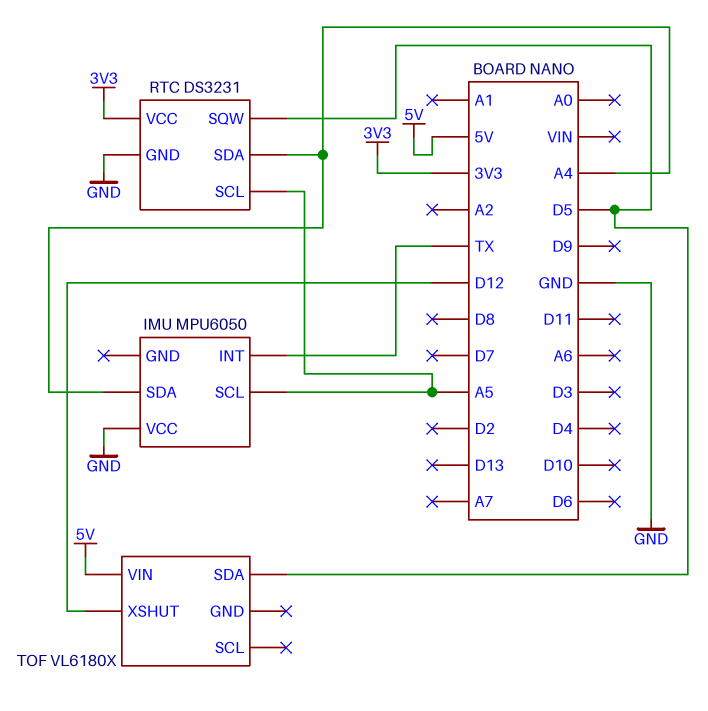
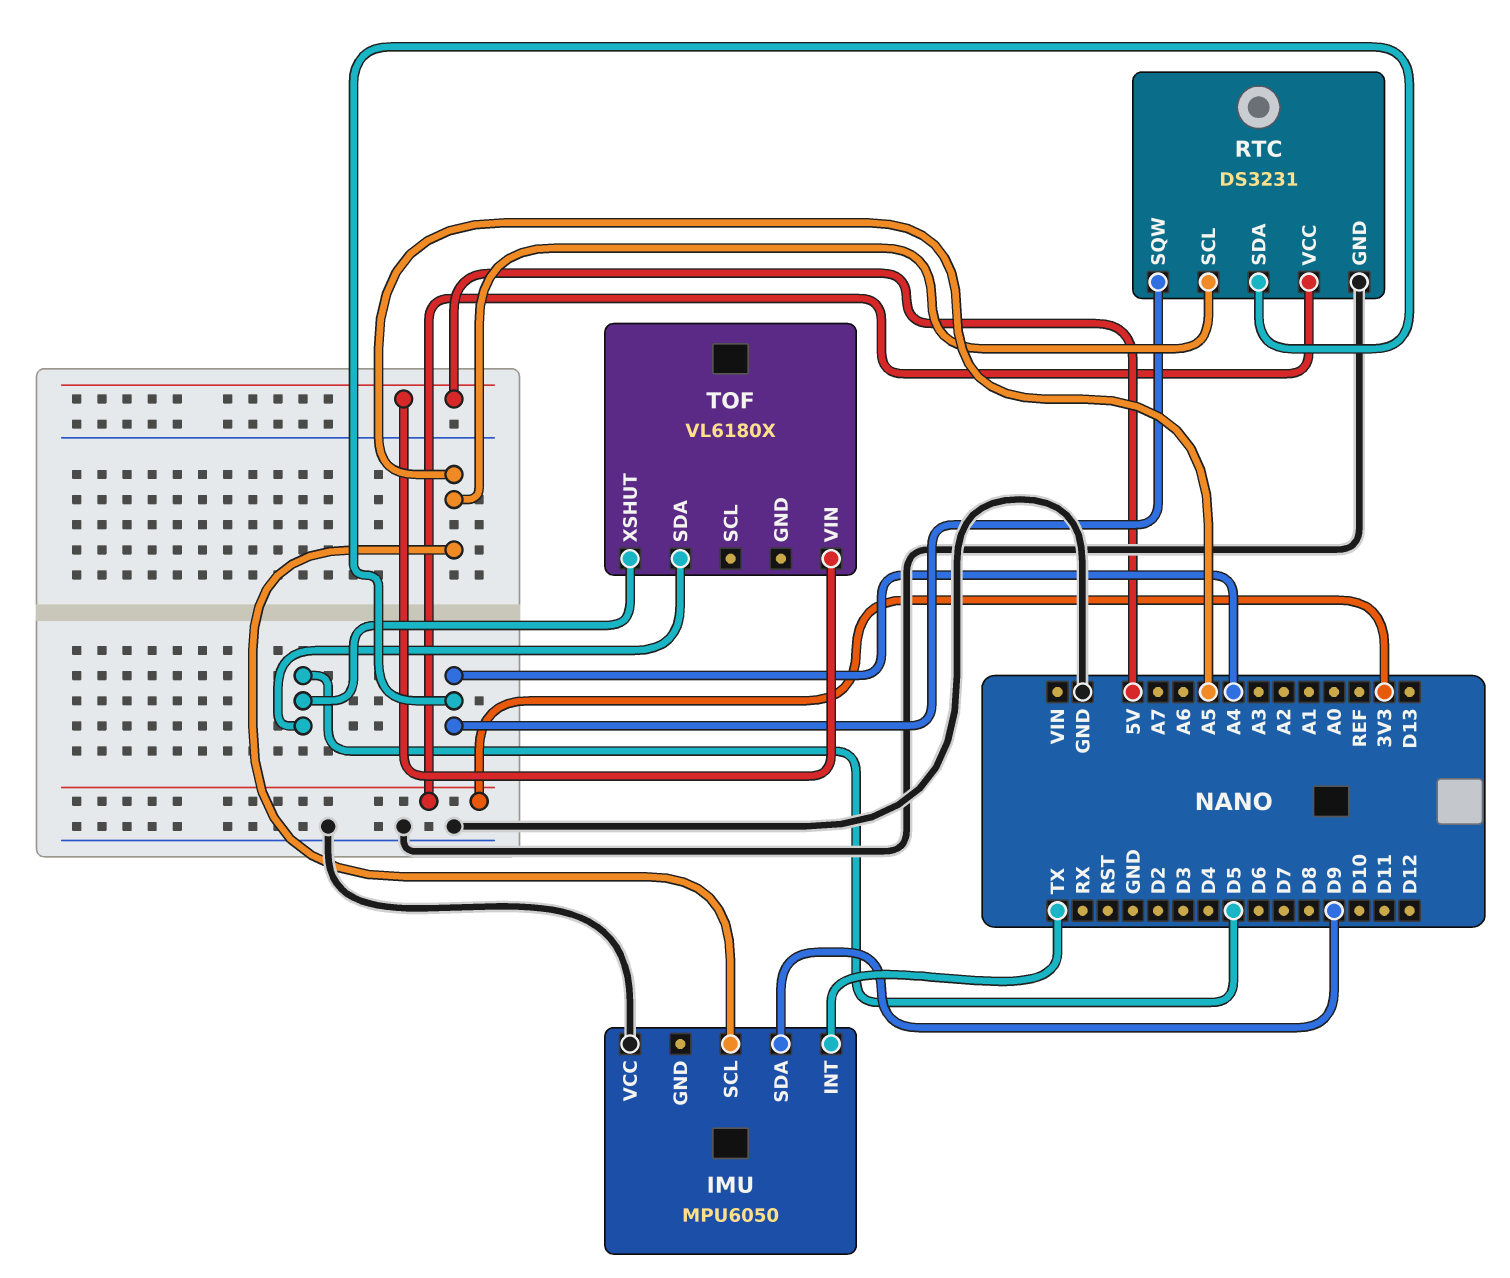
IMU pin SDA: A4 -> D9
RTC pin SQW: D5 -> A4
TOF pin XSHUT: D12 -> D5

